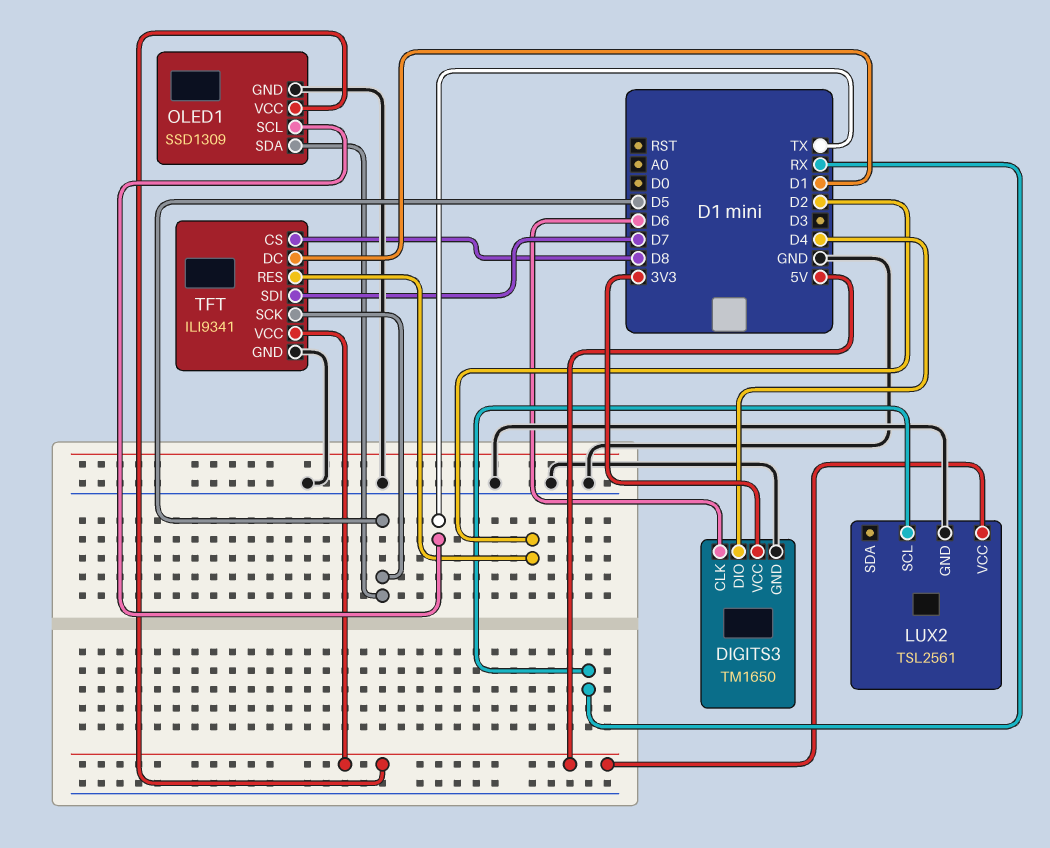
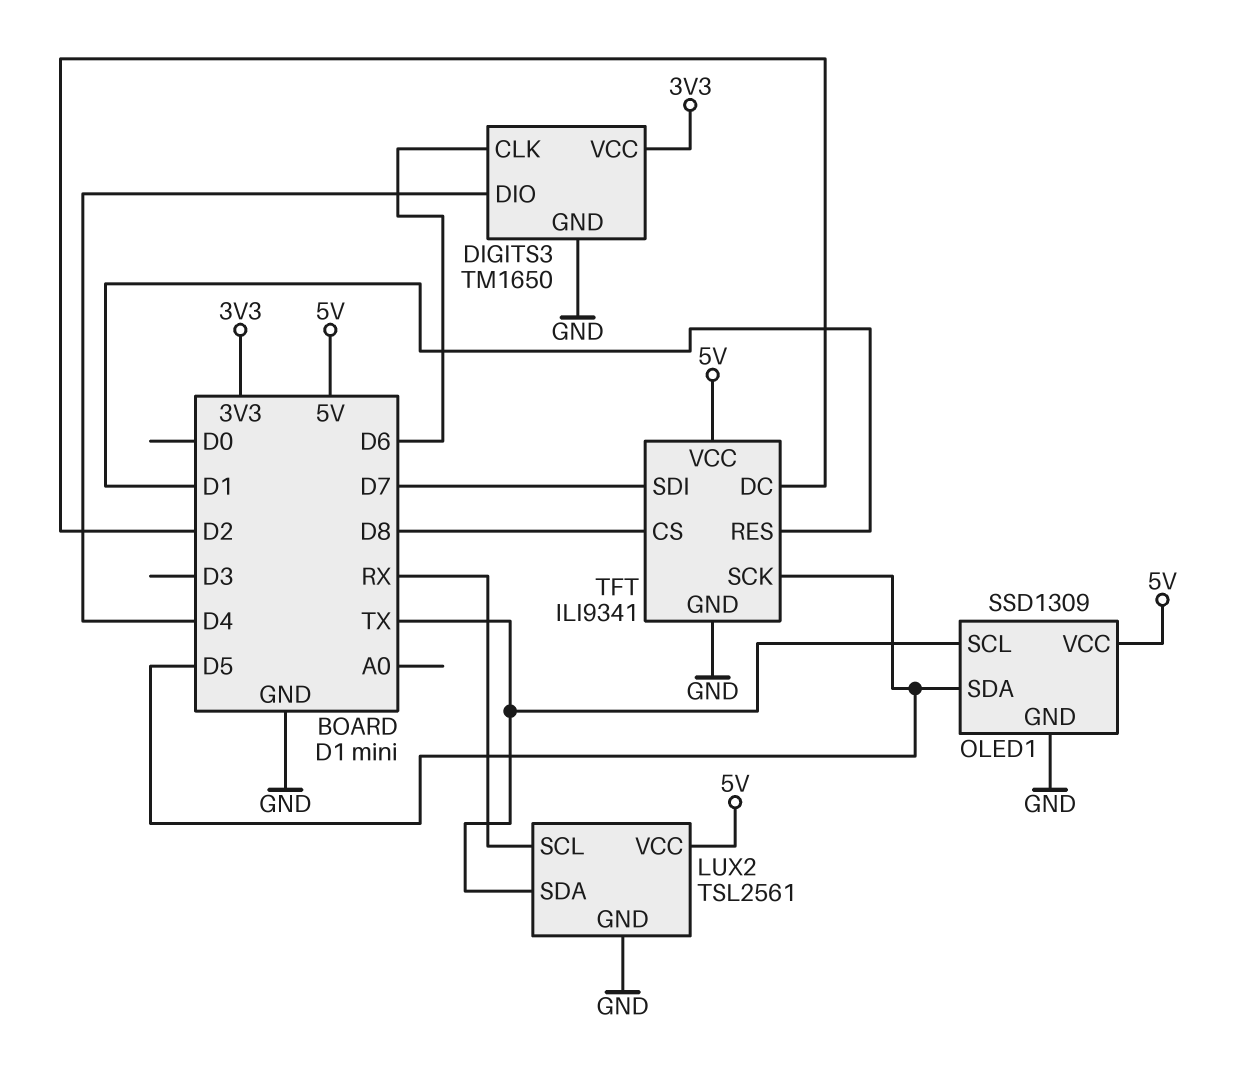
LUX2 pin SDA: none -> TX
TFT pin DC: D1 -> D2
TFT pin RES: D2 -> D1

